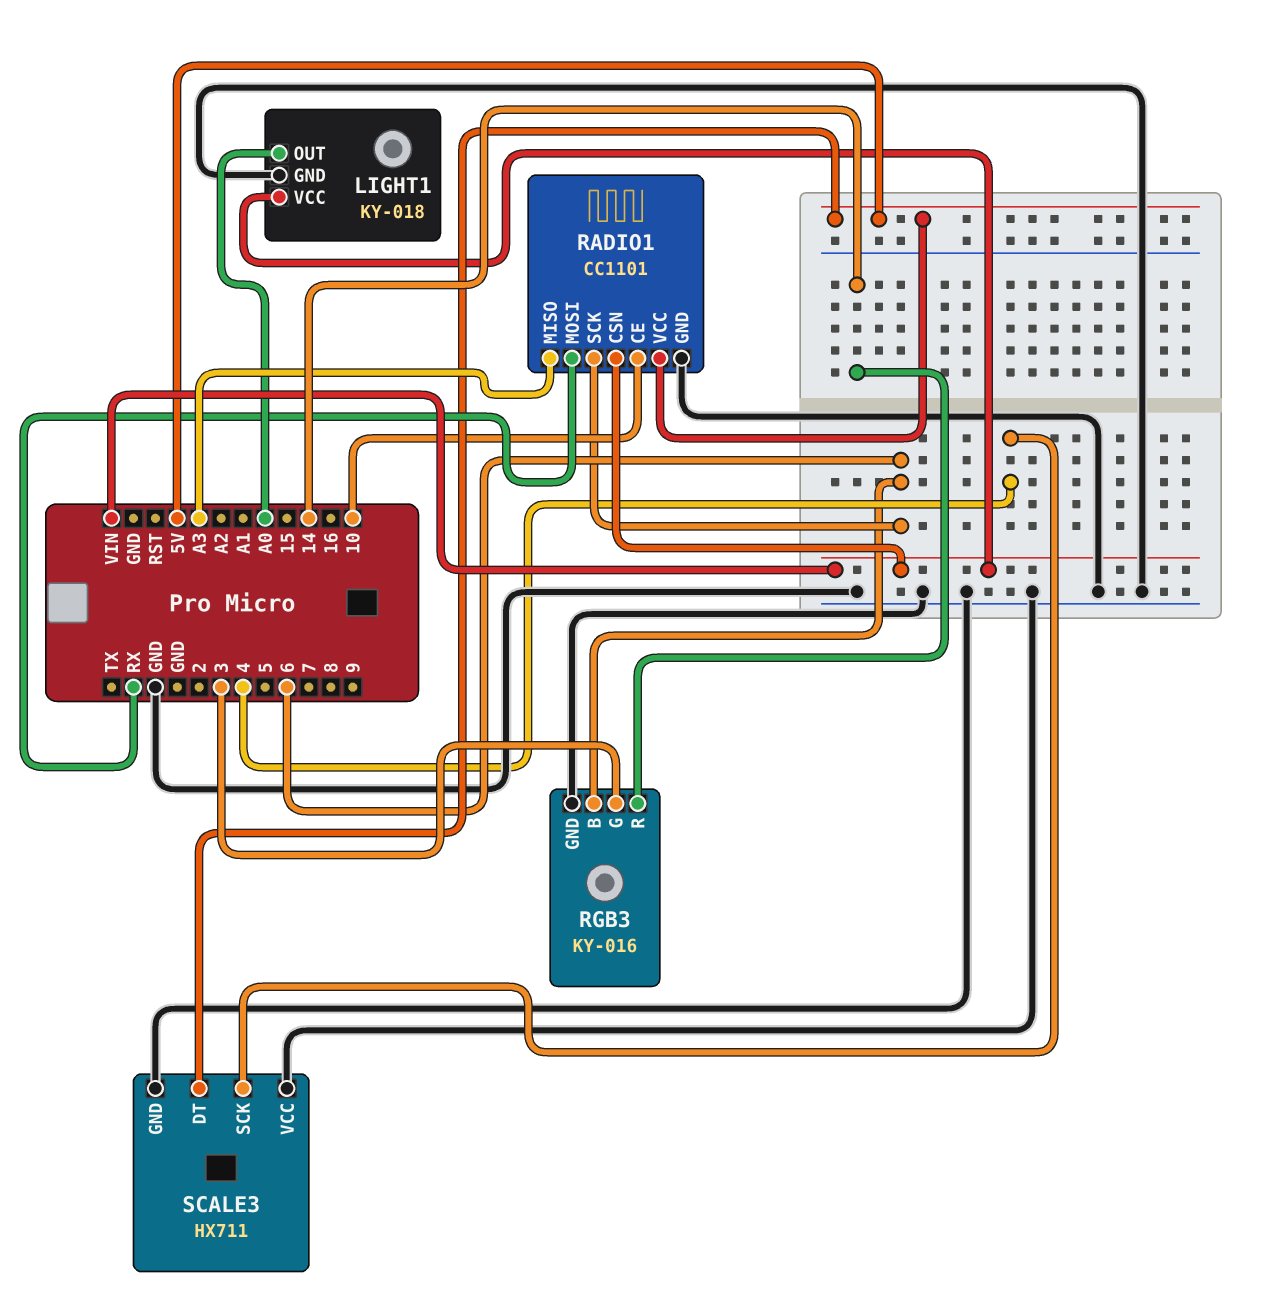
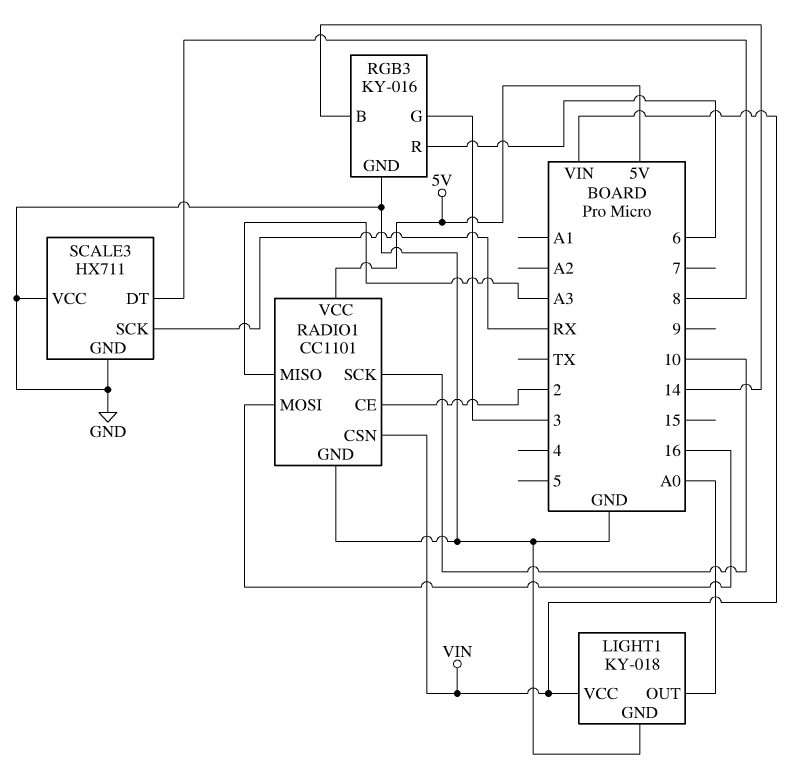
RADIO1 pin CE: 10 -> 2
RADIO1 pin MOSI: RX -> 16
RADIO1 pin SCK: 6 -> 10
RGB3 pin B: 6 -> 14
RGB3 pin R: 14 -> 6
SCALE3 pin DT: 5V -> 8
SCALE3 pin SCK: 4 -> RX

